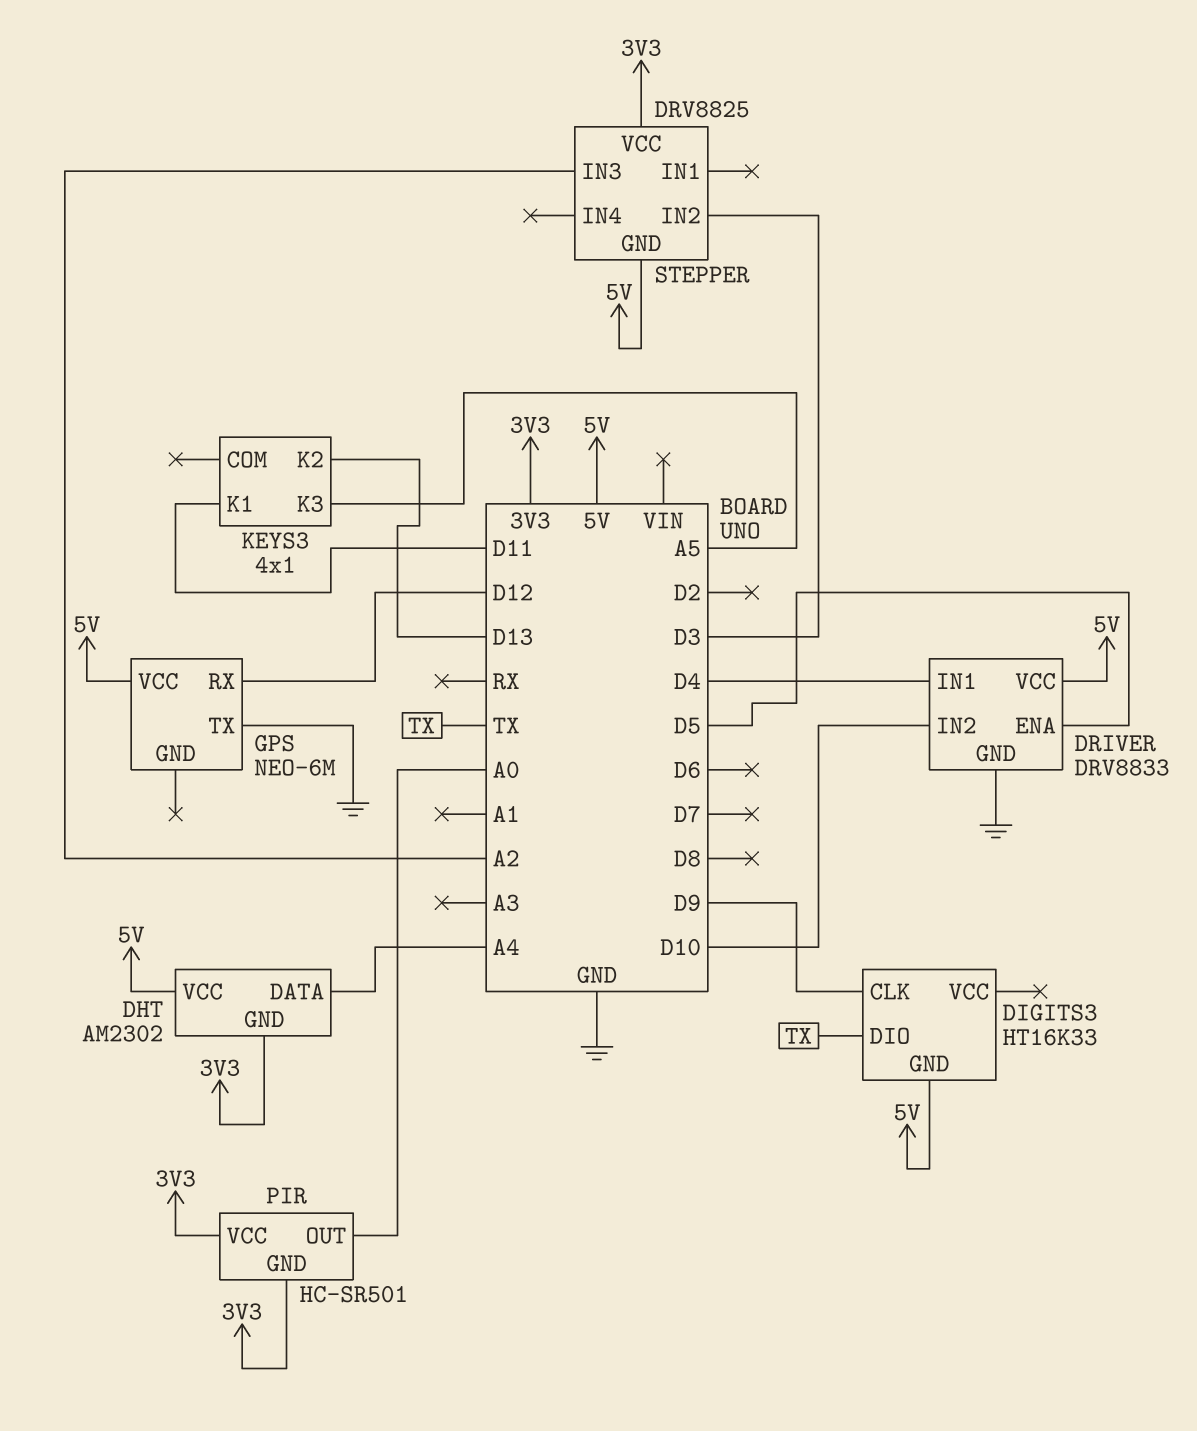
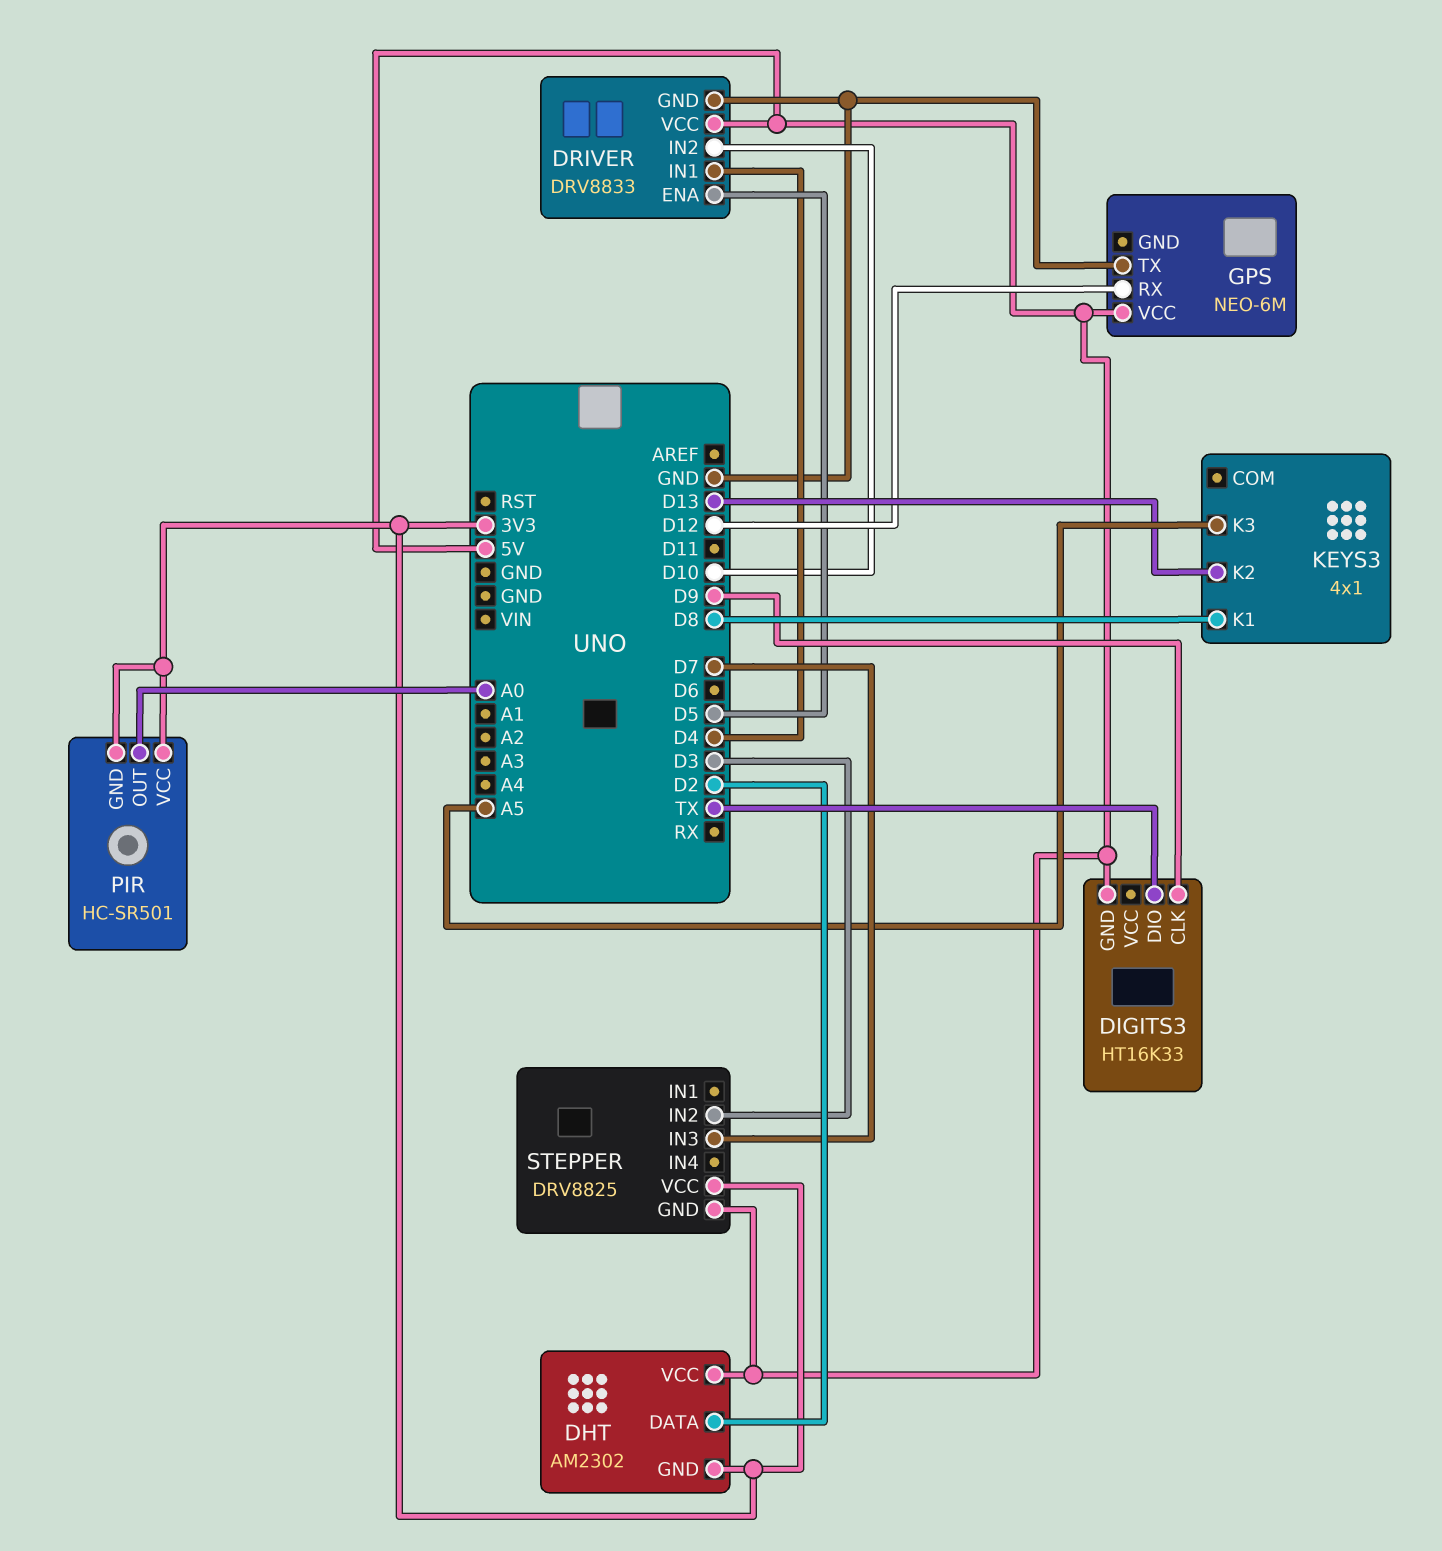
DHT pin DATA: A4 -> D2
KEYS3 pin K1: D11 -> D8
STEPPER pin IN3: A2 -> D7

